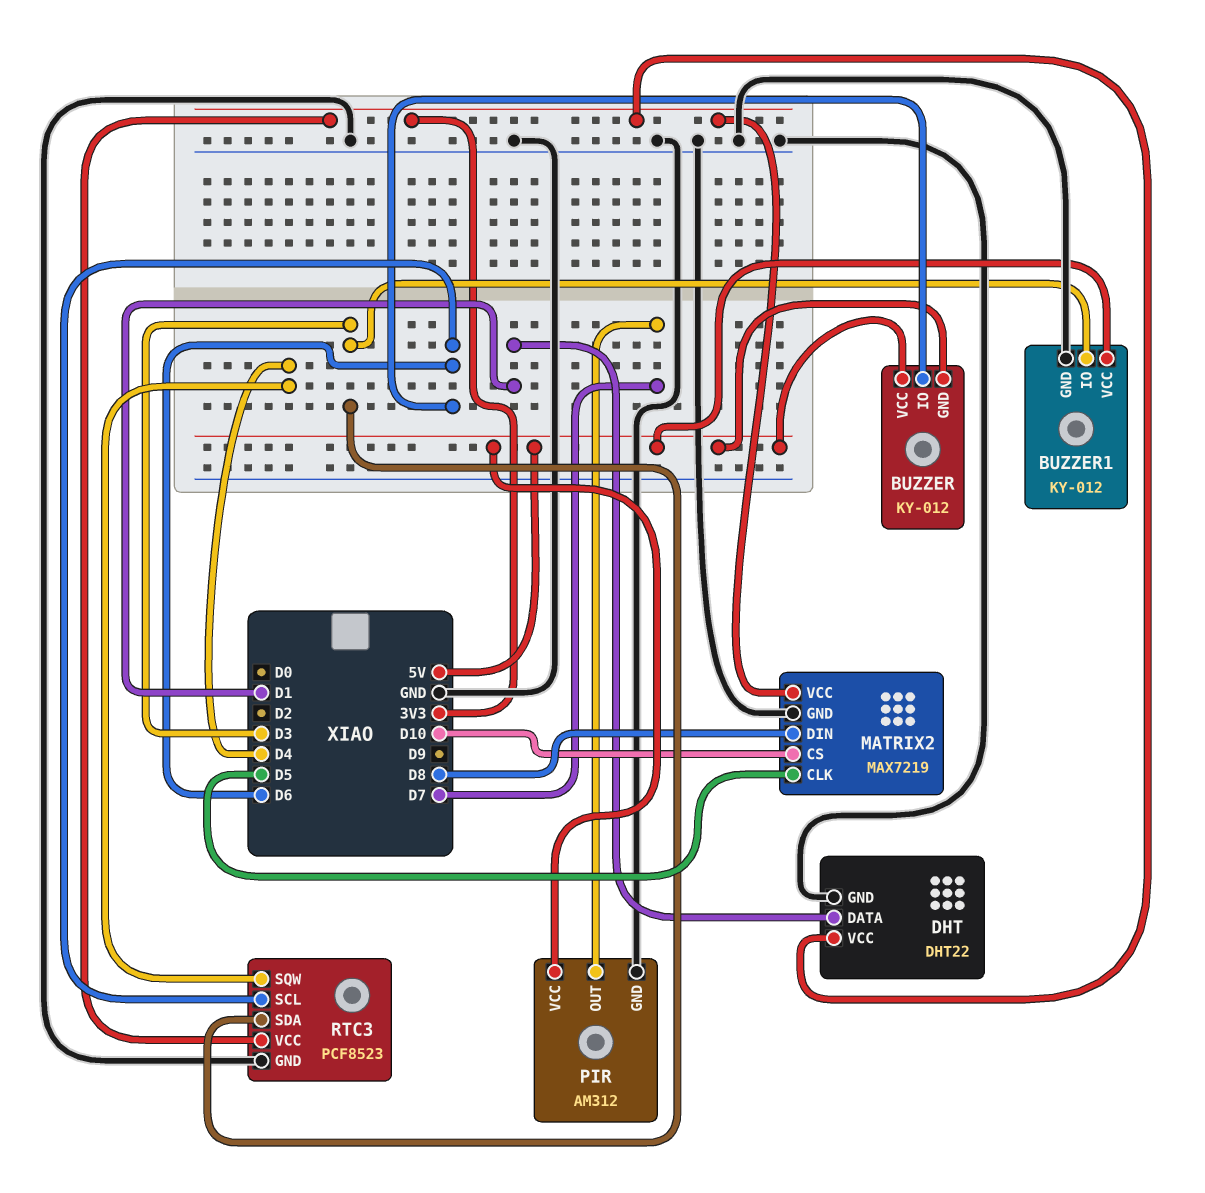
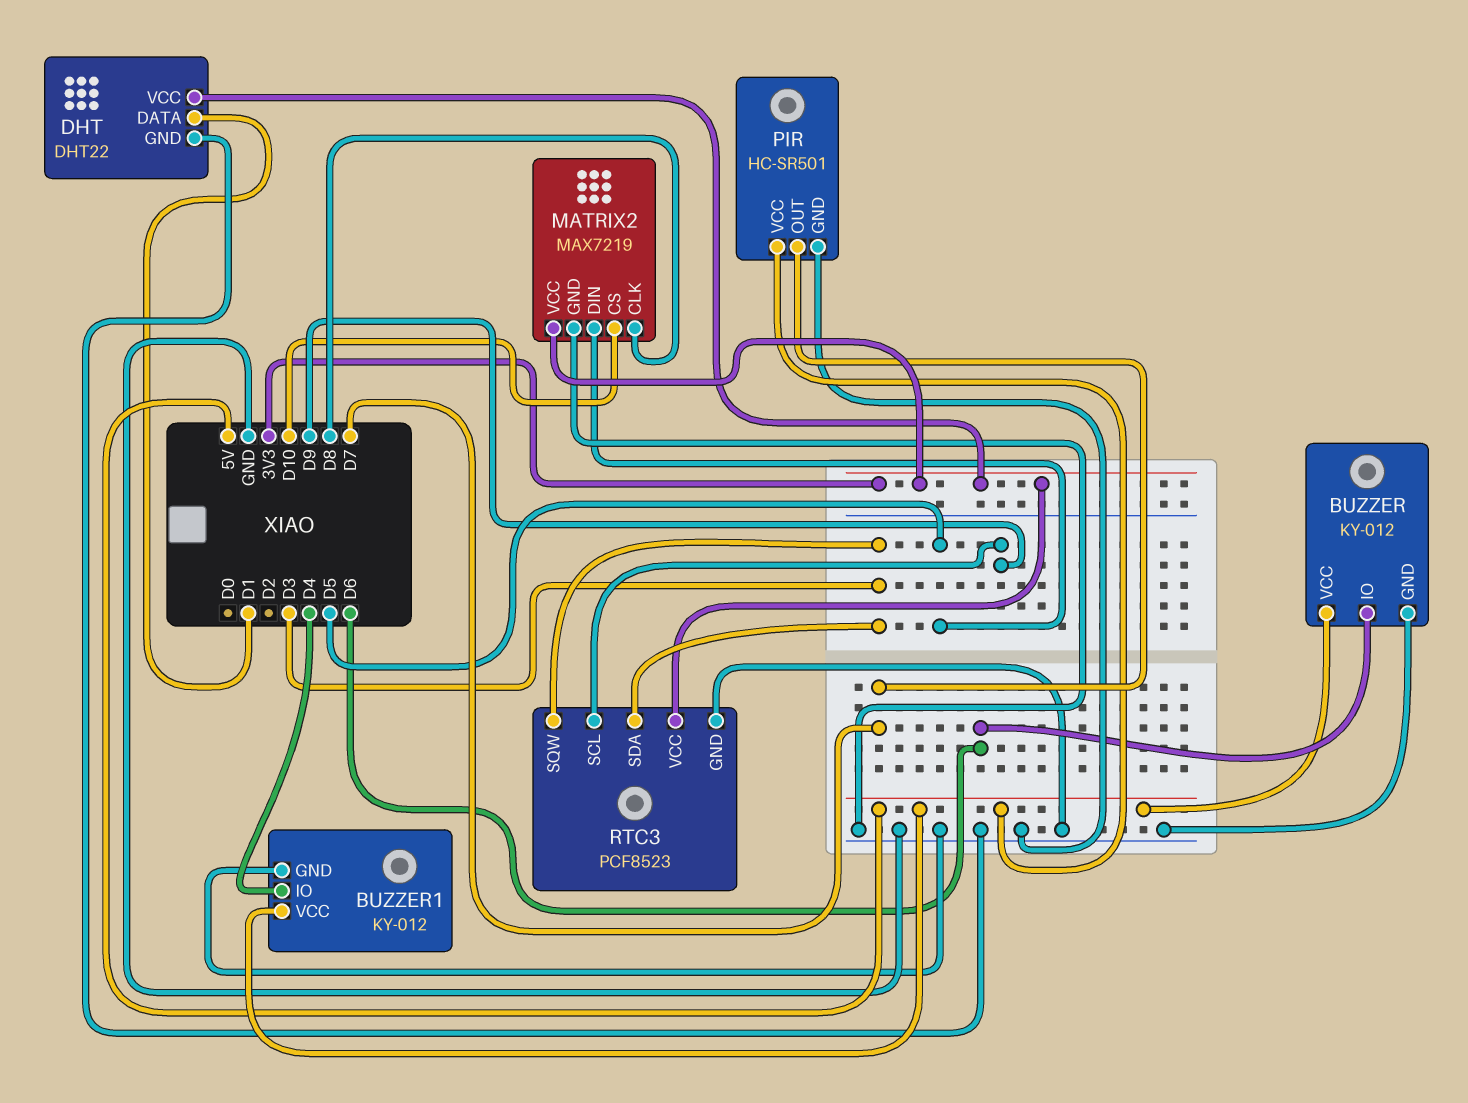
BUZZER pin GND: 5V -> GND
BUZZER1 pin IO: D3 -> D4
MATRIX2 pin CLK: D5 -> D8
MATRIX2 pin DIN: D8 -> D5
PIR: AM312 -> HC-SR501
RTC3 pin SCL: D6 -> D9
RTC3 pin SQW: D4 -> D3

